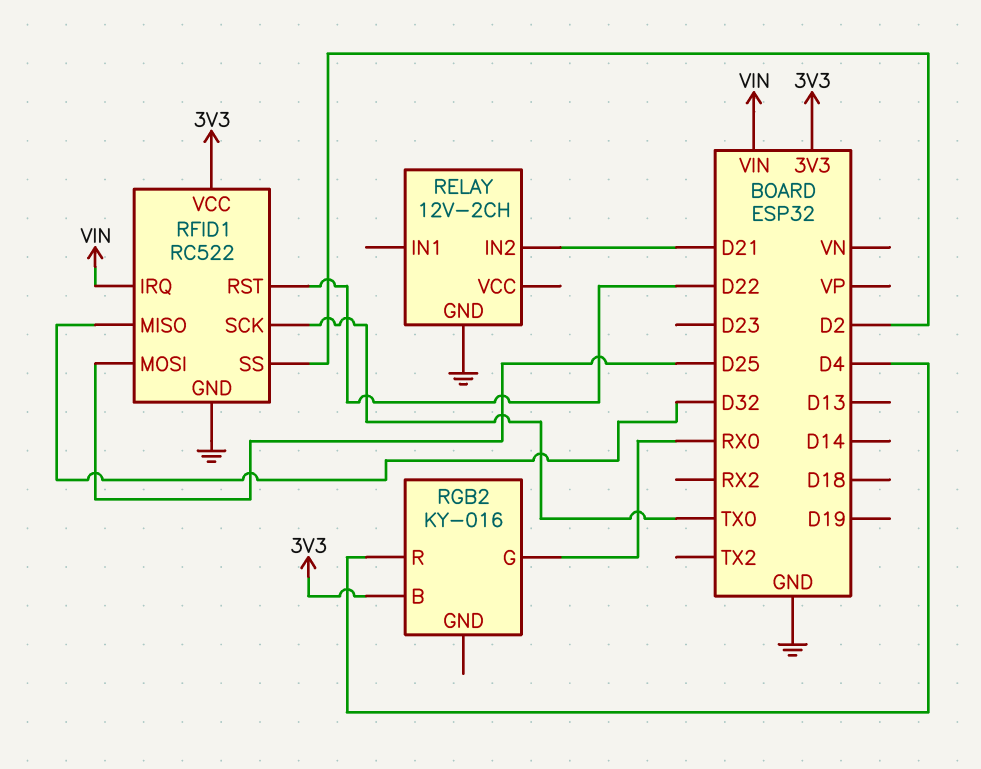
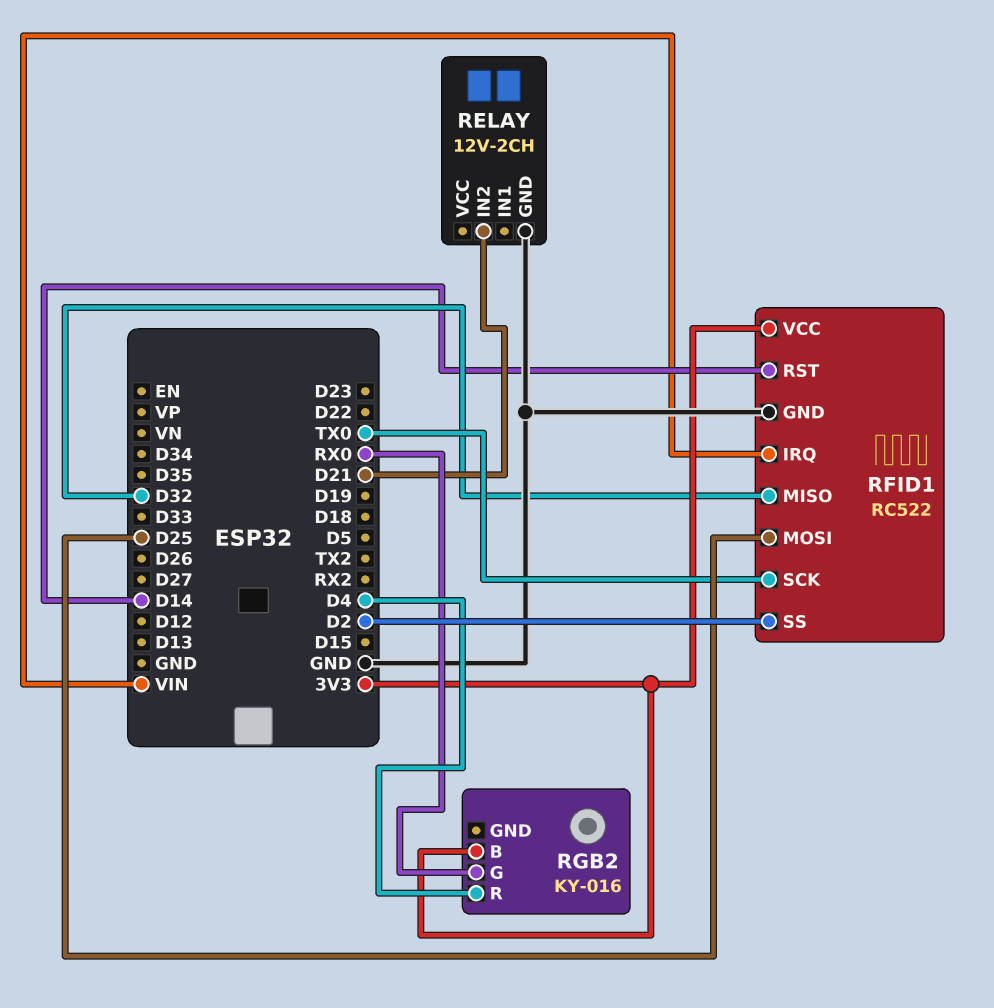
RFID1 pin RST: D22 -> D14

